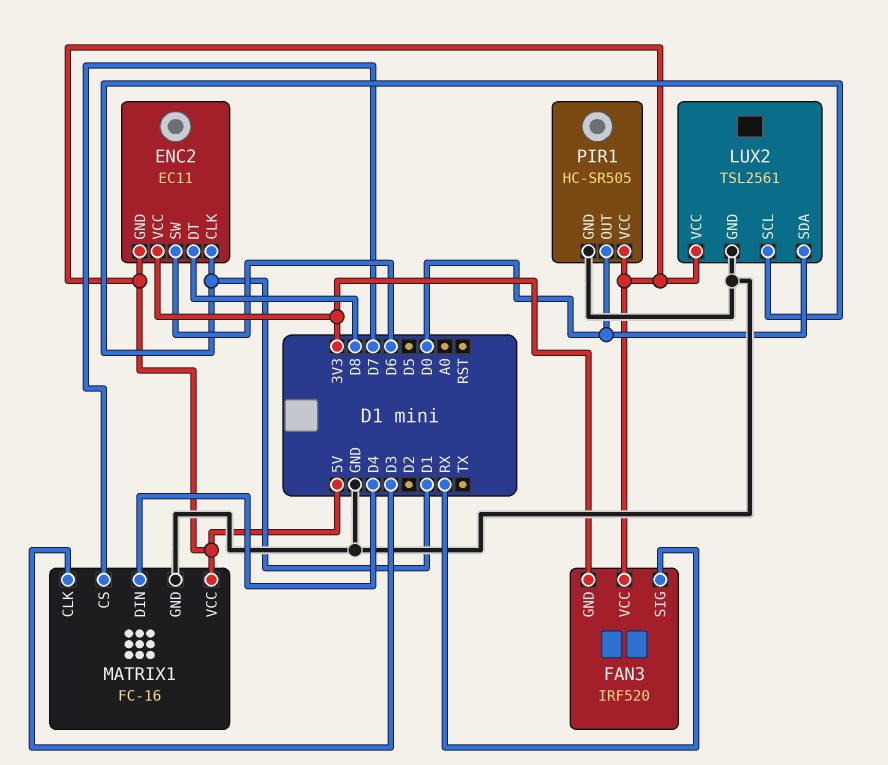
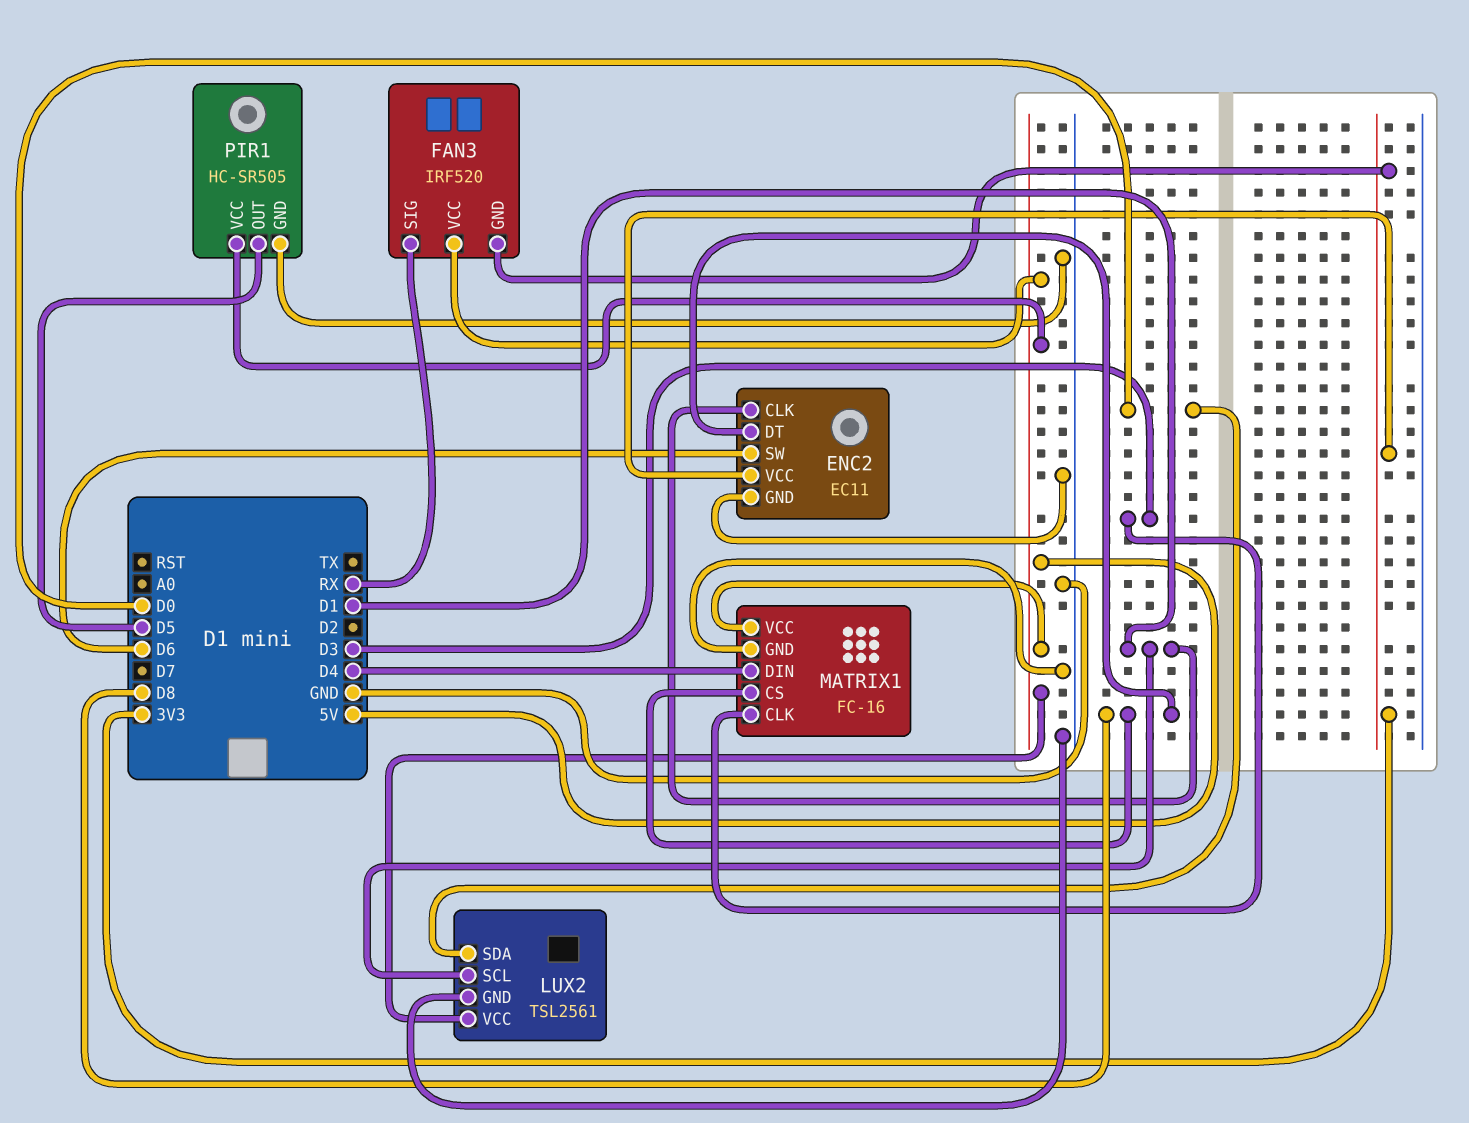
ENC2 pin GND: 5V -> GND
MATRIX1 pin CS: D7 -> D8
PIR1 pin OUT: D0 -> D5

